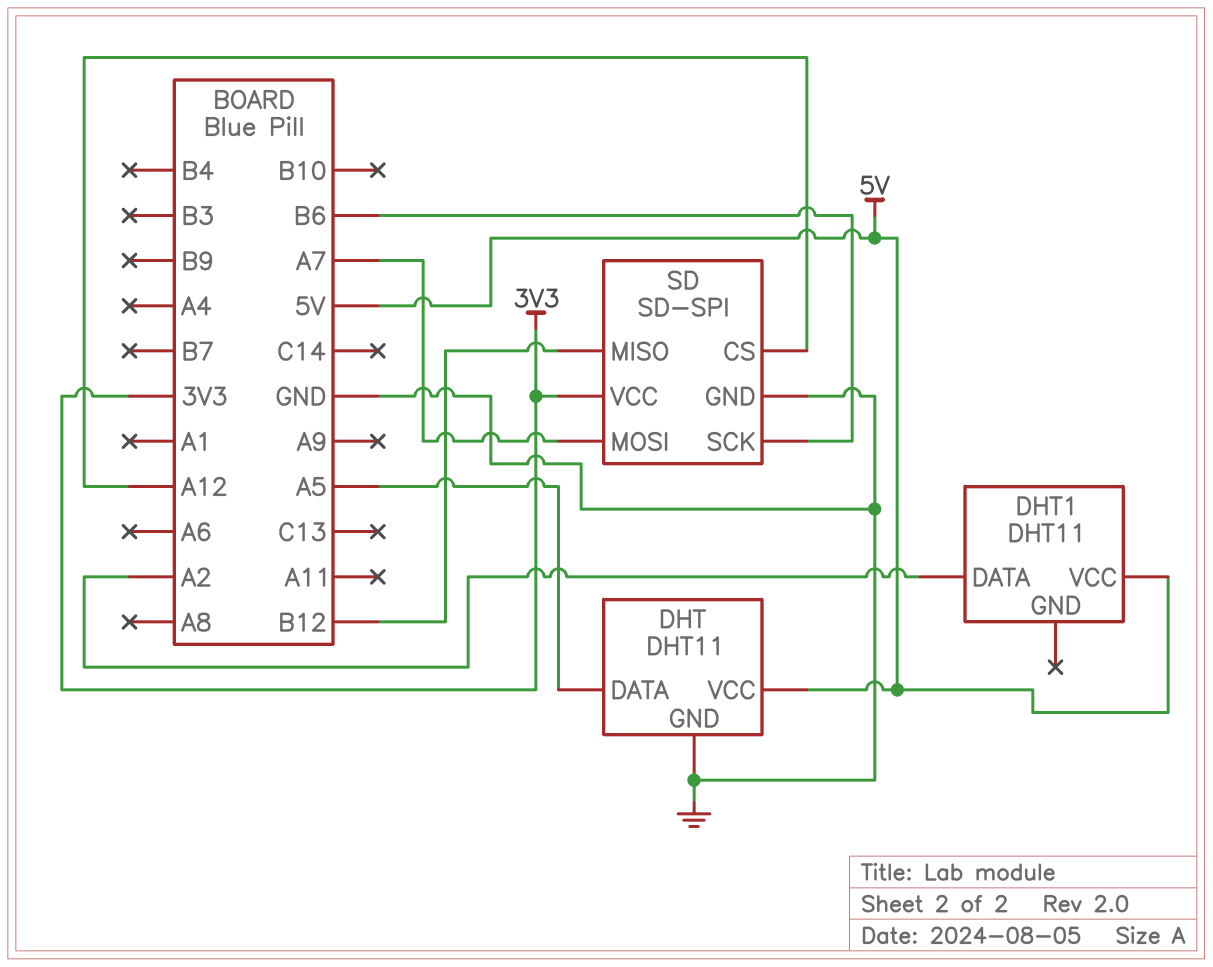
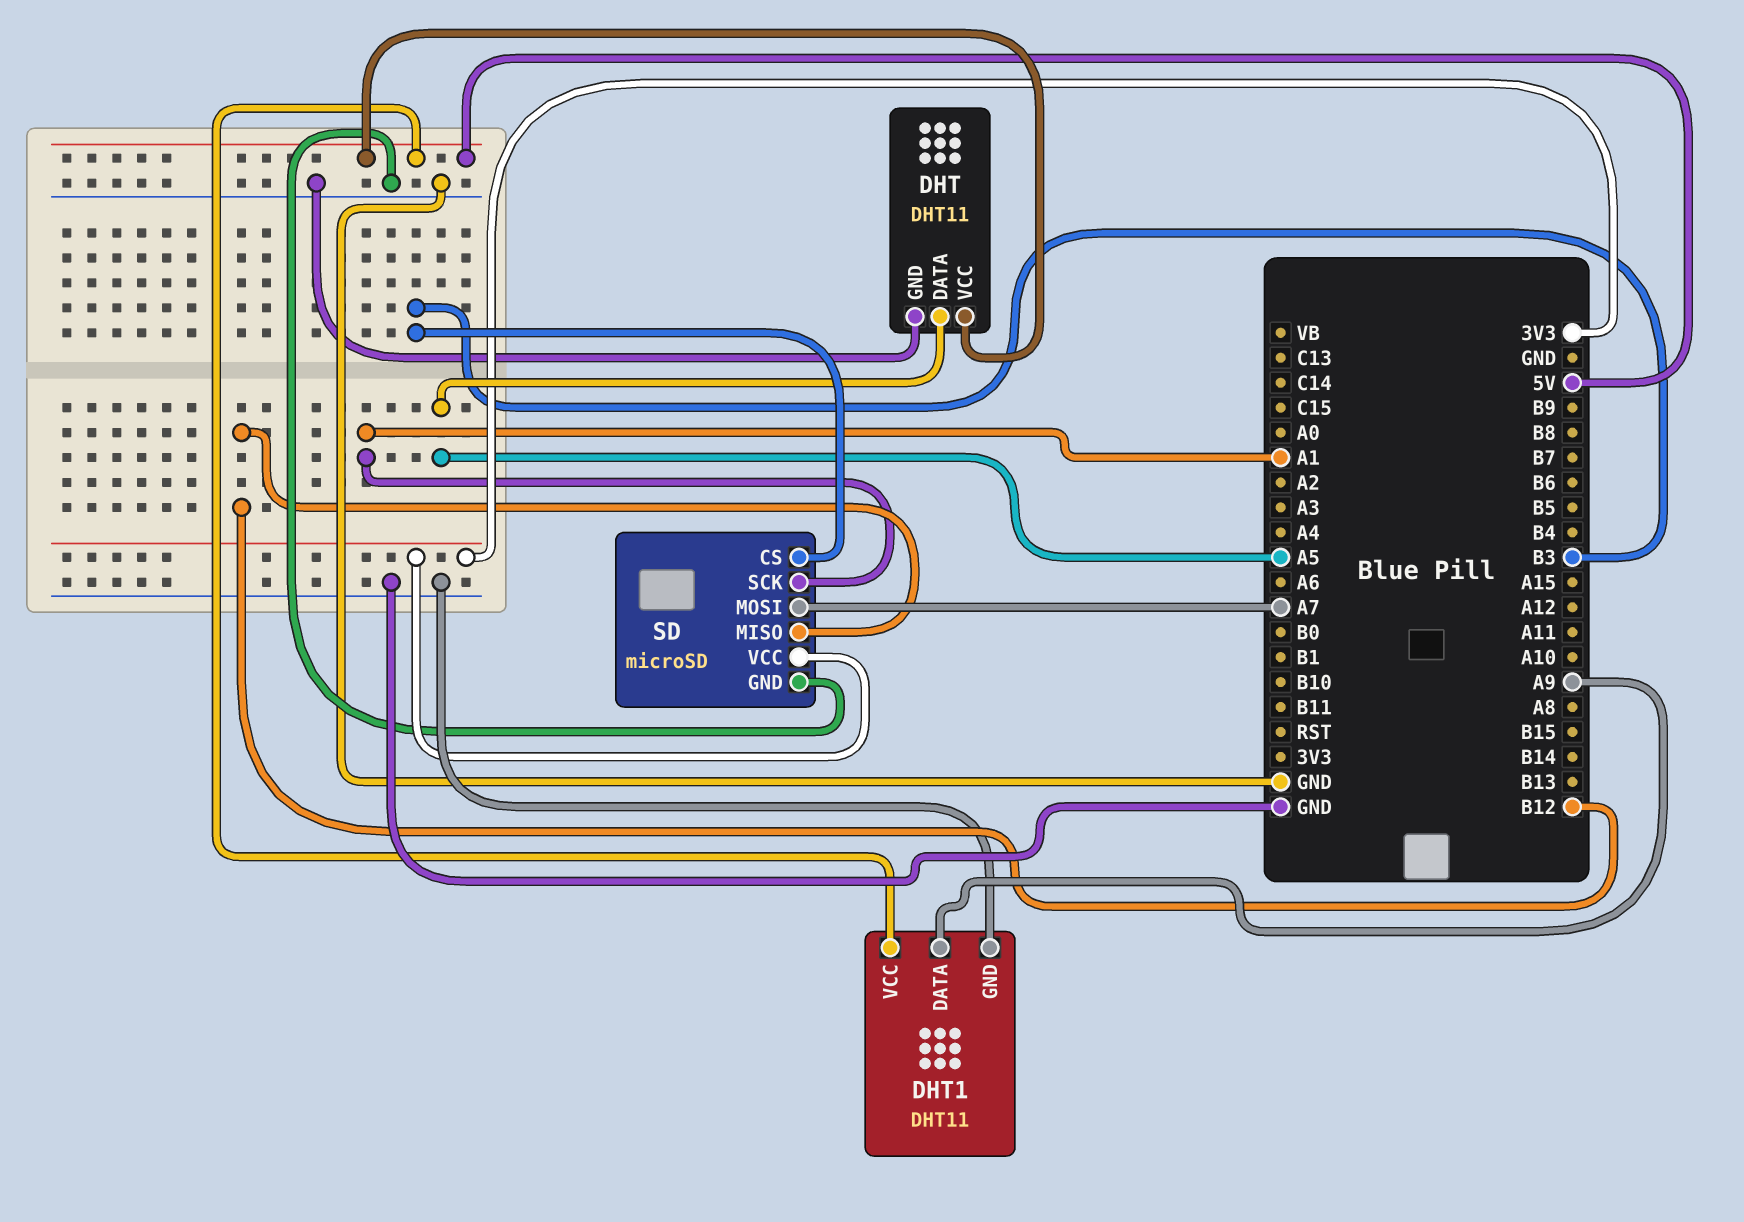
DHT1 pin DATA: A2 -> A9
DHT1 pin GND: none -> GND
SD: SD-SPI -> microSD
SD pin CS: A12 -> B3
SD pin SCK: B6 -> A1

